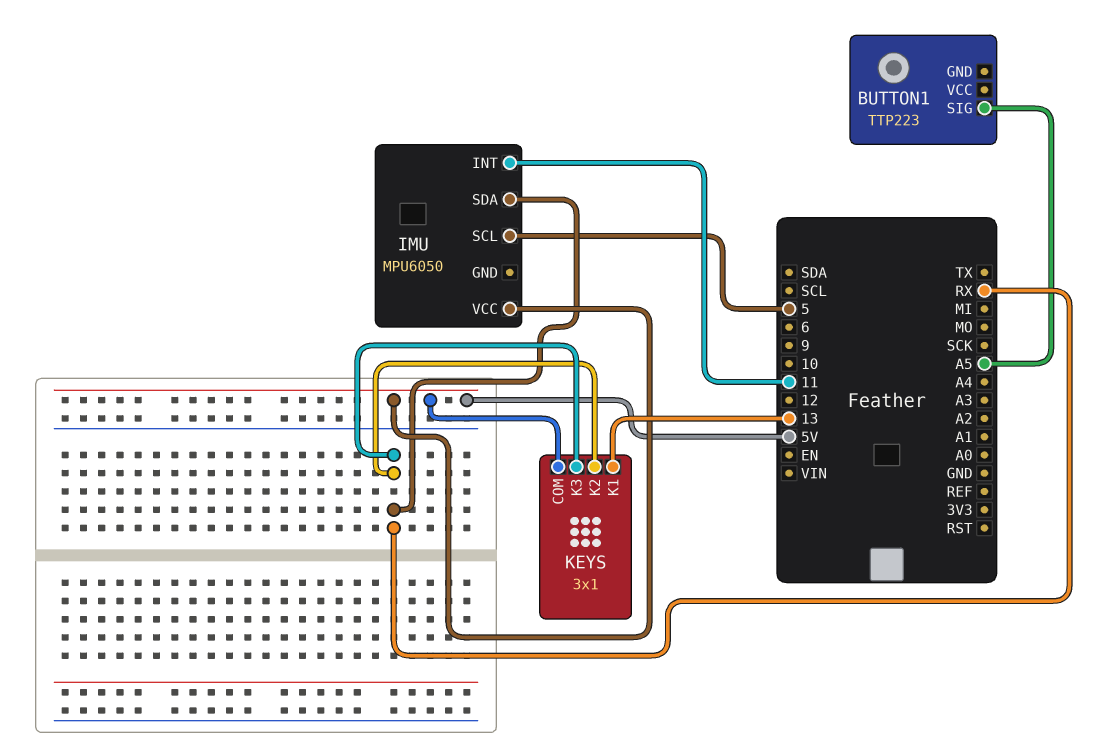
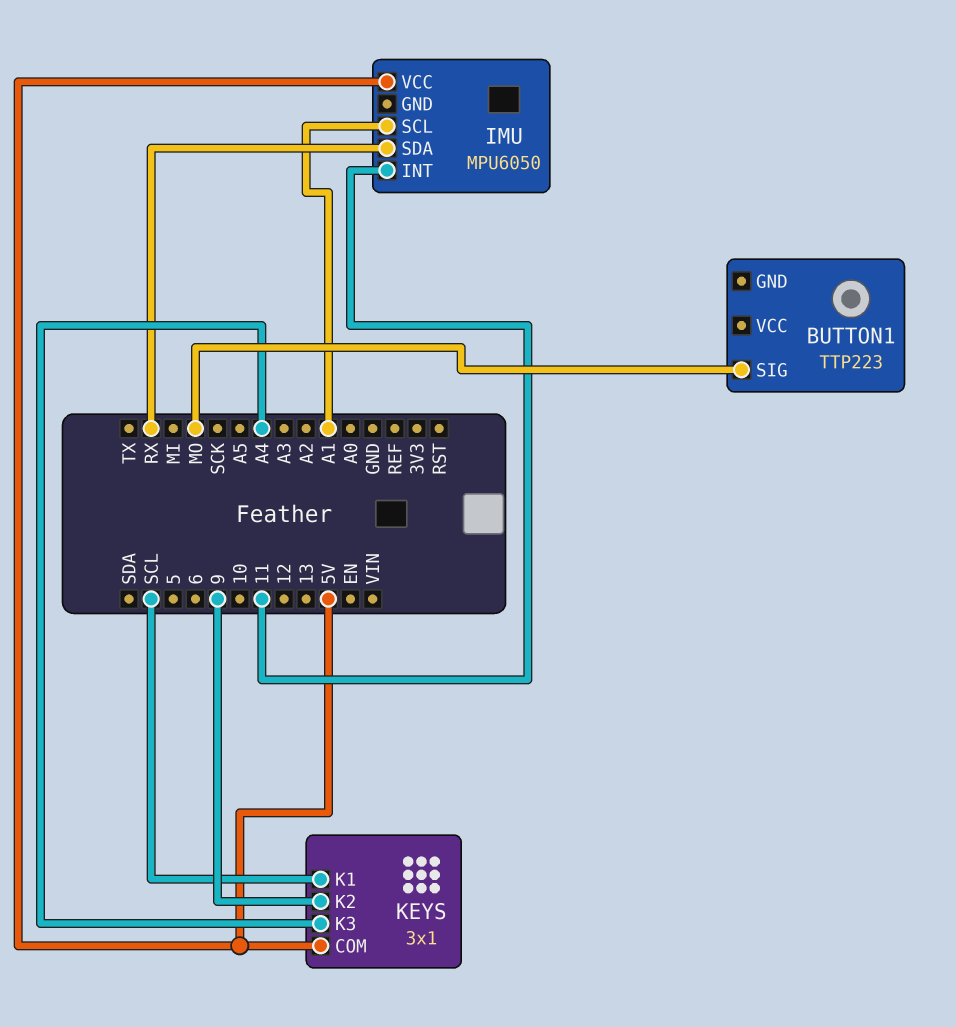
BUTTON1 pin SIG: A5 -> MO
IMU pin SCL: 5 -> A1
KEYS pin K1: 13 -> SCL
KEYS pin K2: RX -> 9
KEYS pin K3: RX -> A4

